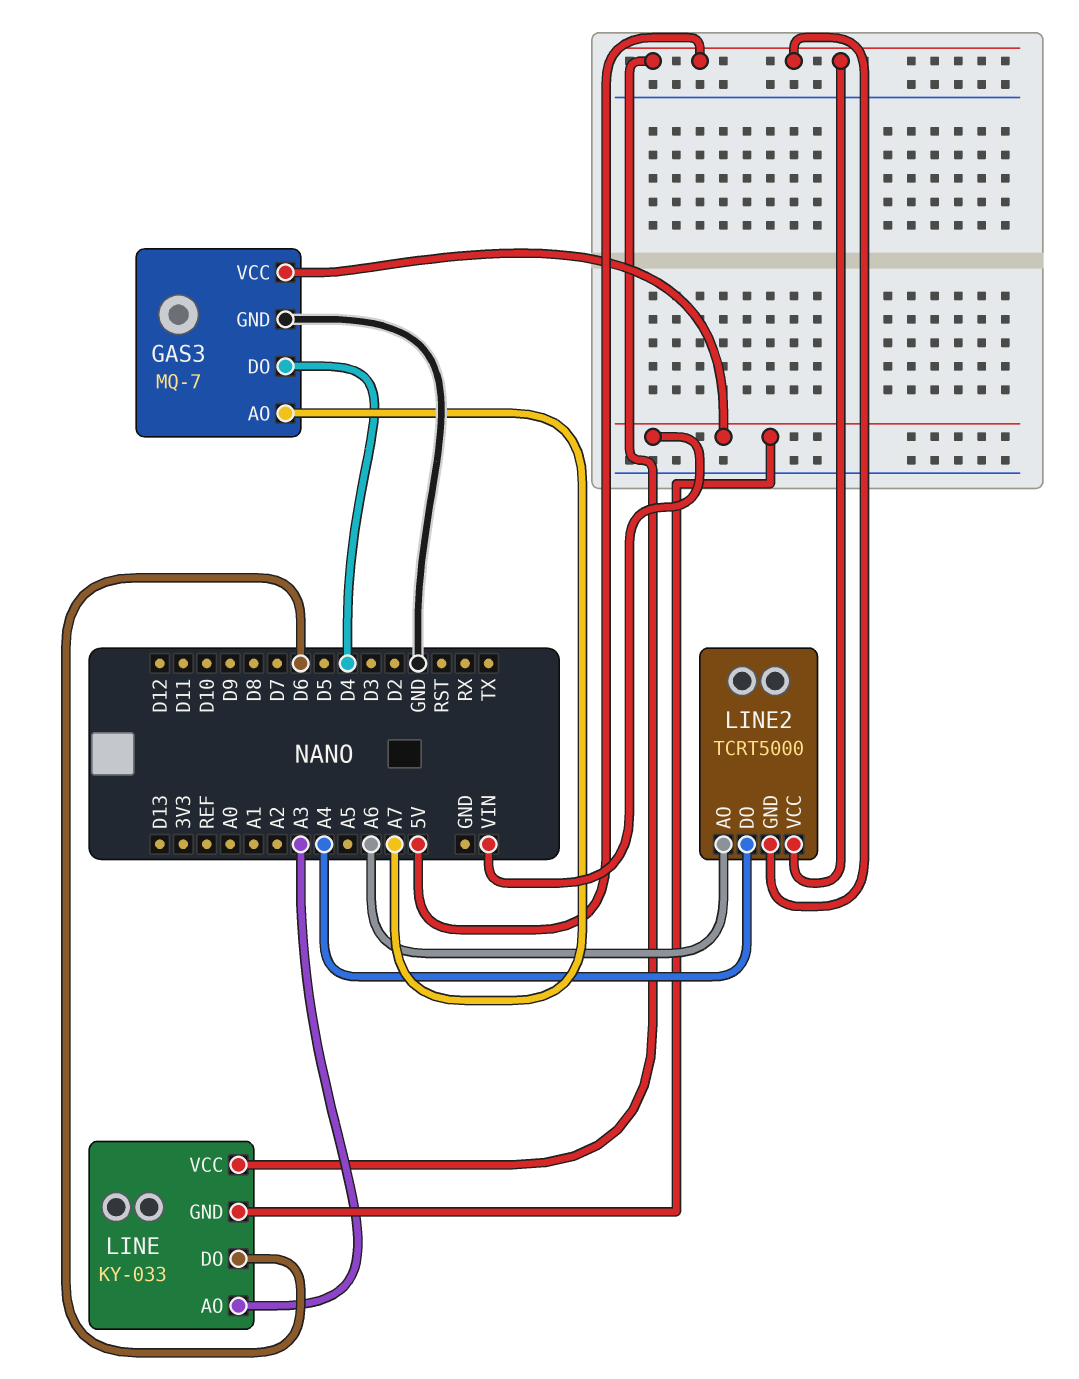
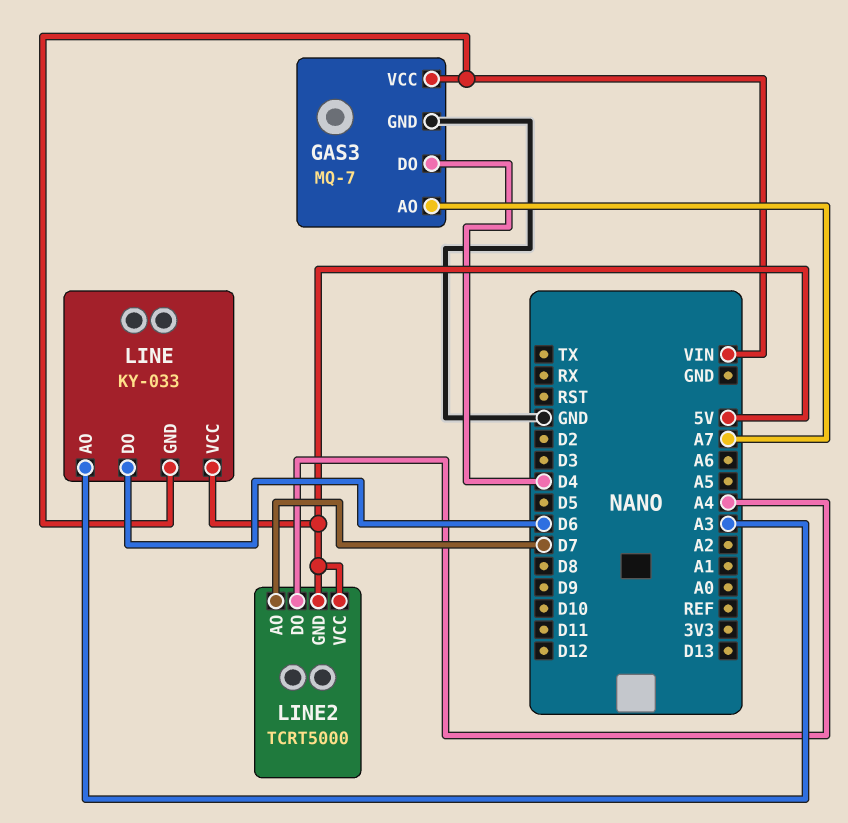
LINE2 pin AO: A6 -> D7

